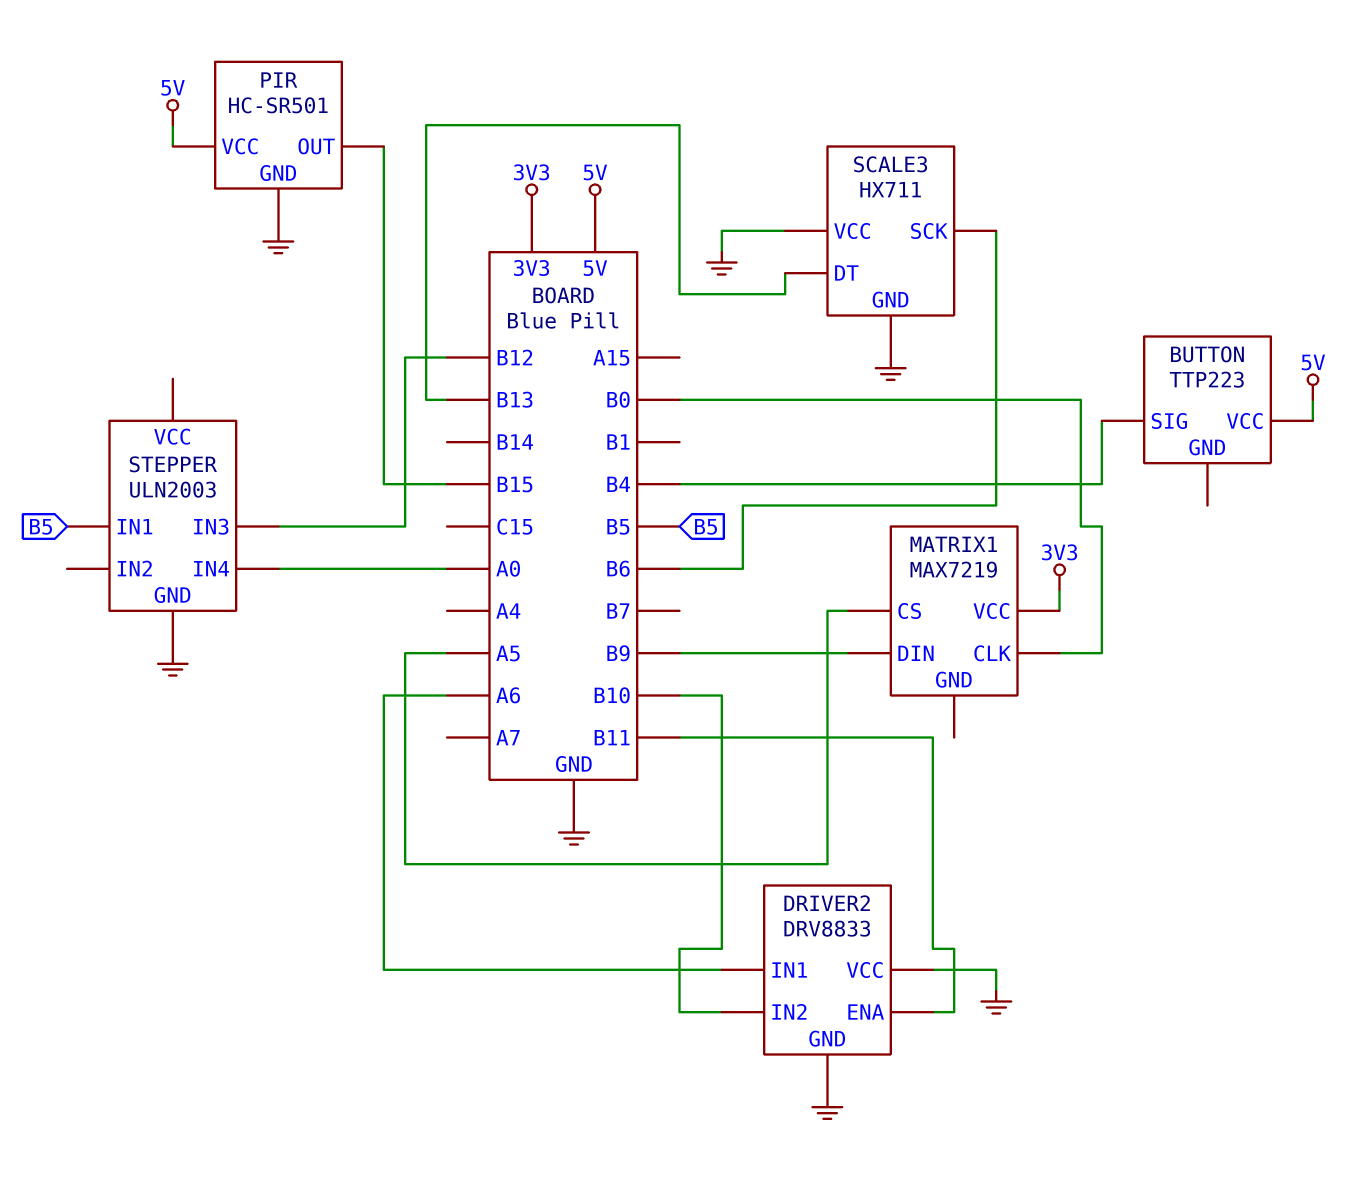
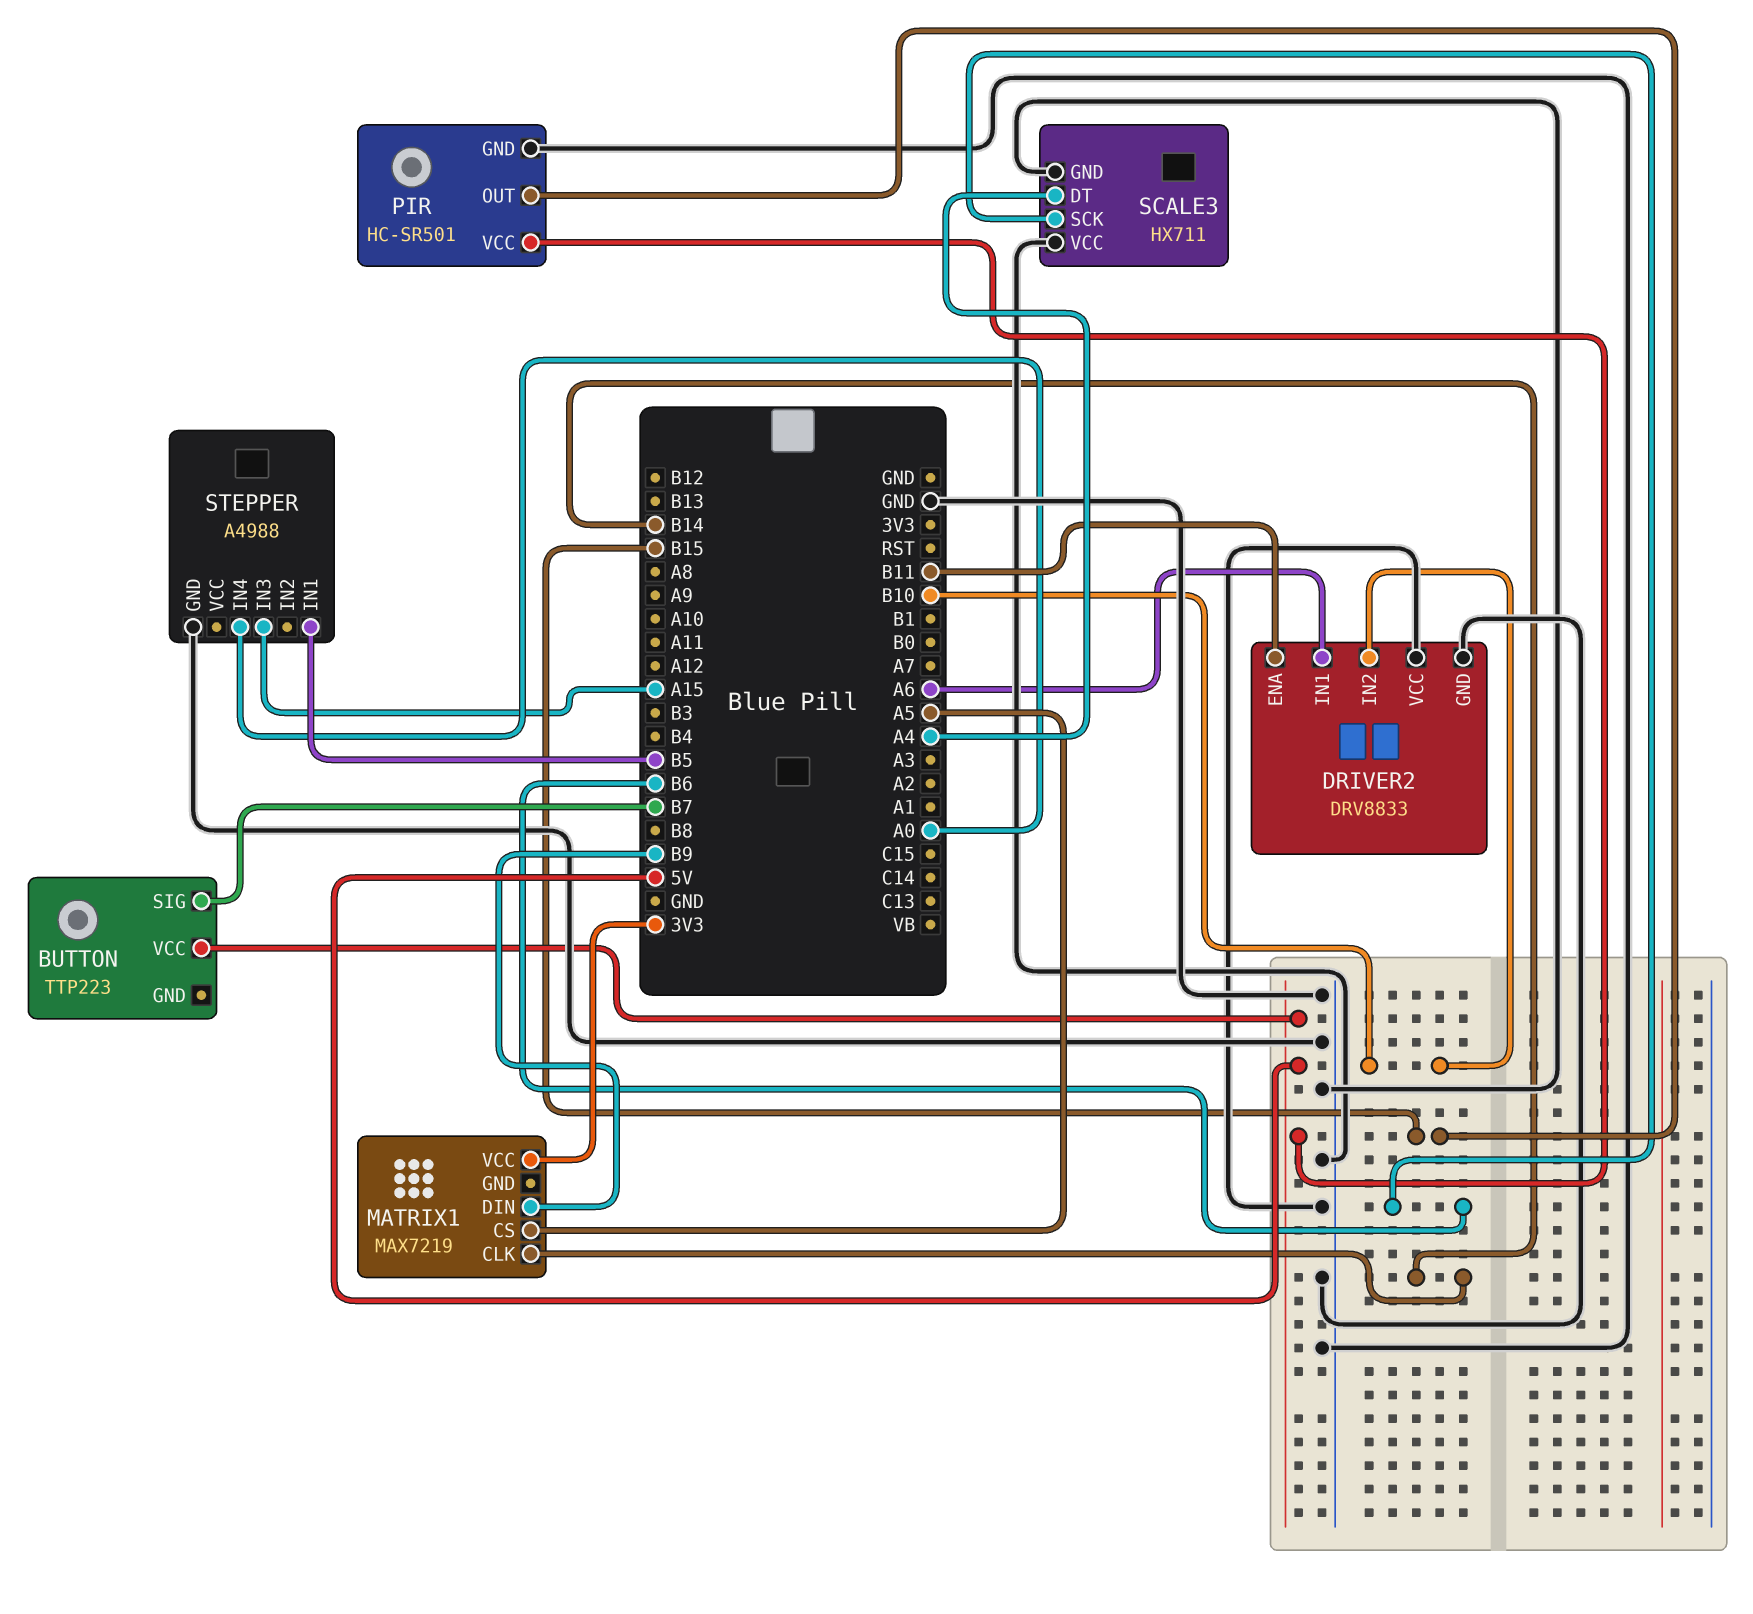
BUTTON pin SIG: B4 -> B7
MATRIX1 pin CLK: B0 -> B14
SCALE3 pin DT: B13 -> A4
STEPPER: ULN2003 -> A4988
STEPPER pin IN3: B12 -> A15

